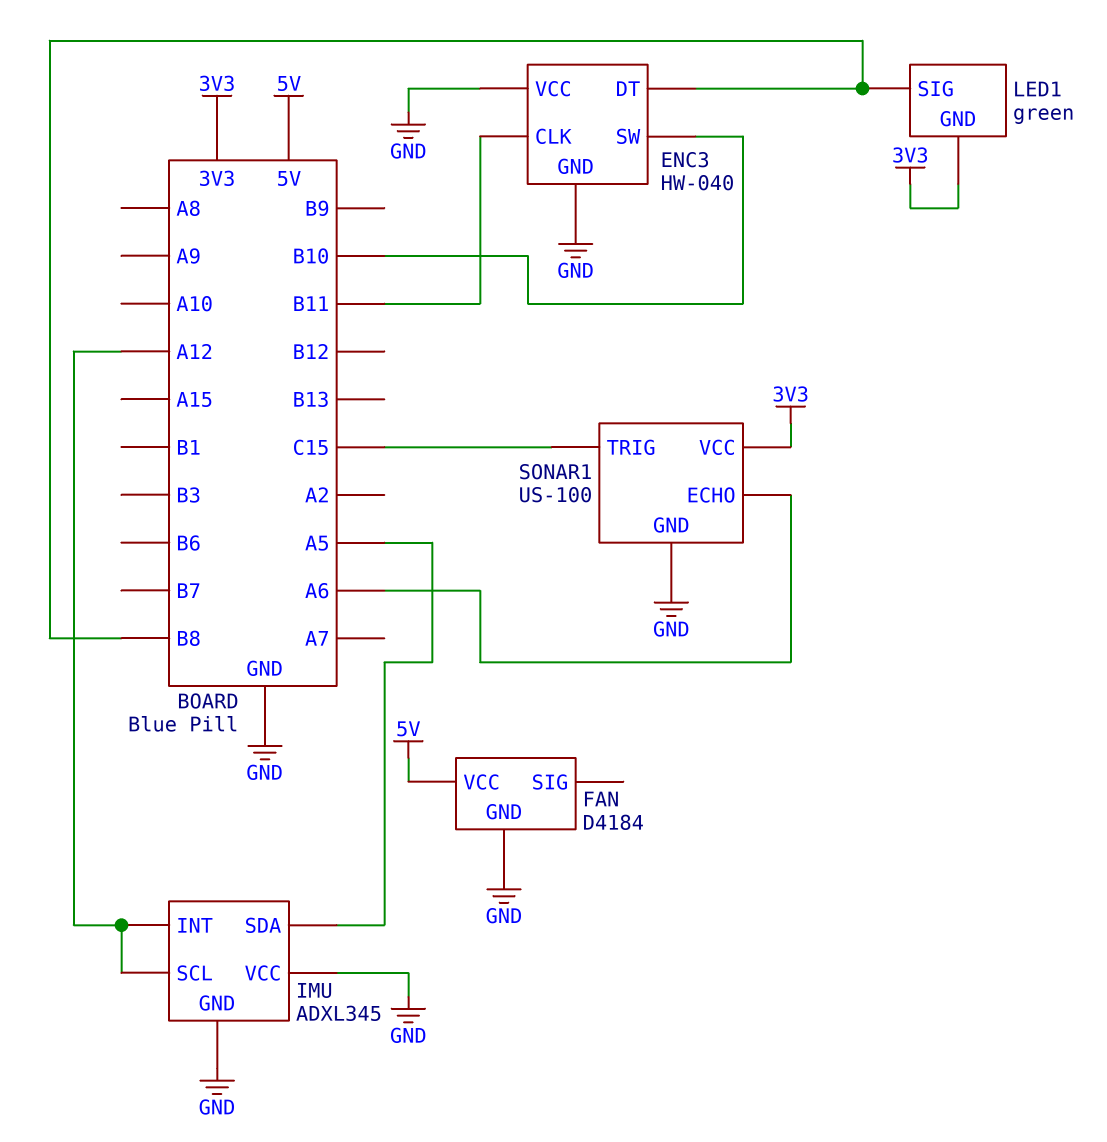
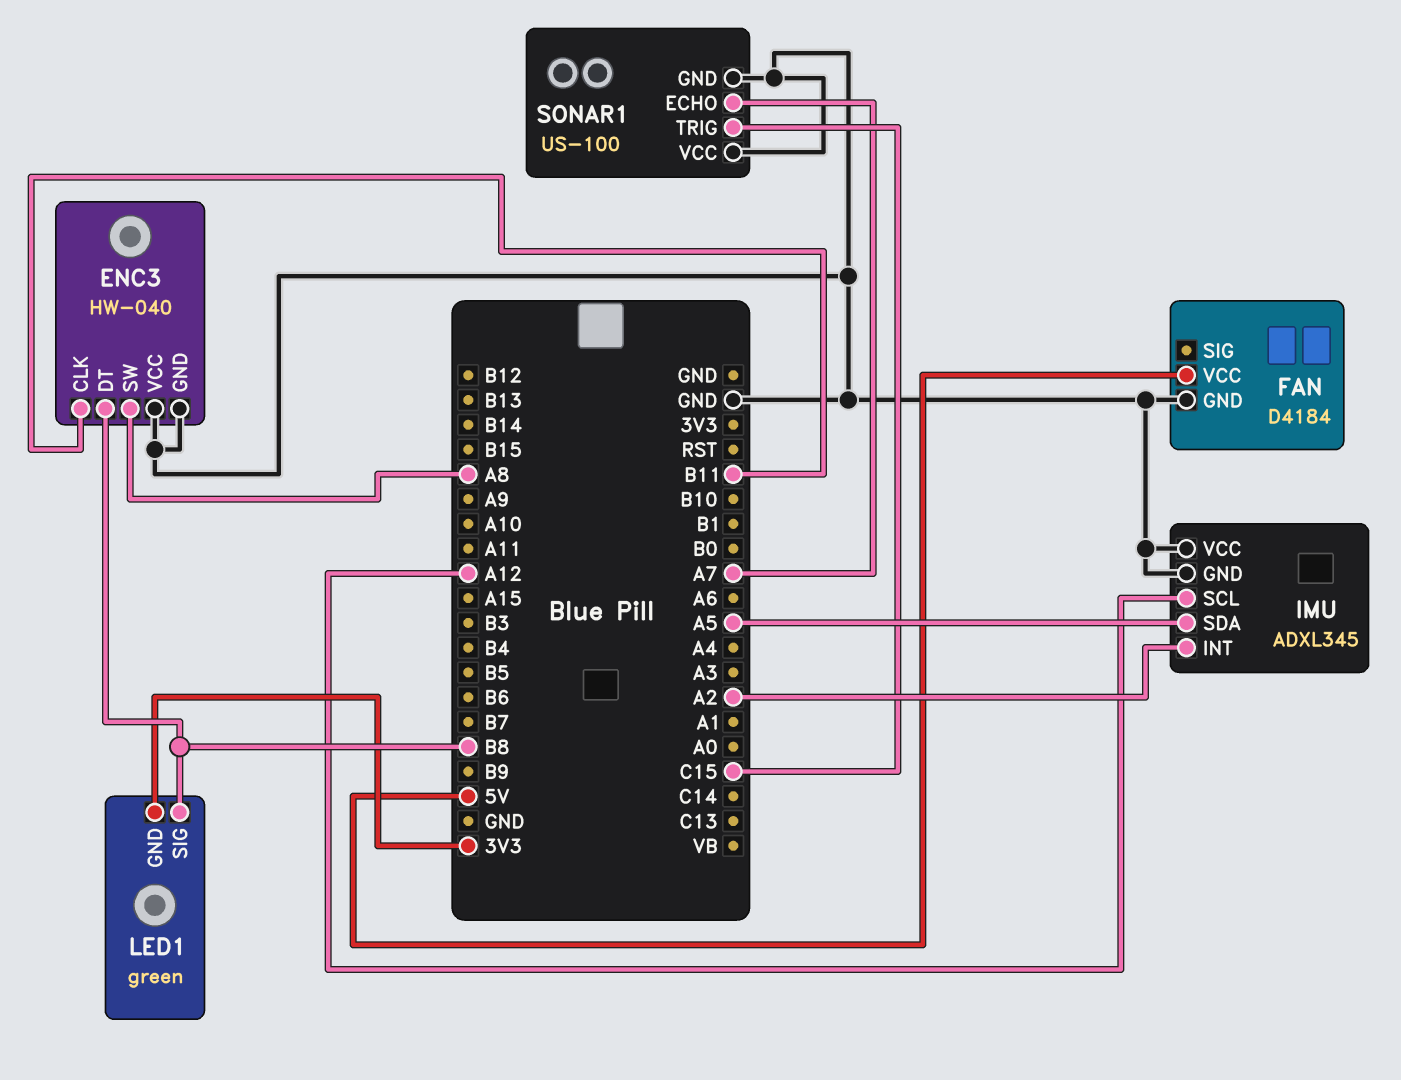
ENC3 pin SW: B10 -> A8
IMU pin INT: A12 -> A2
SONAR1 pin ECHO: A6 -> A7
SONAR1 pin VCC: 3V3 -> GND

